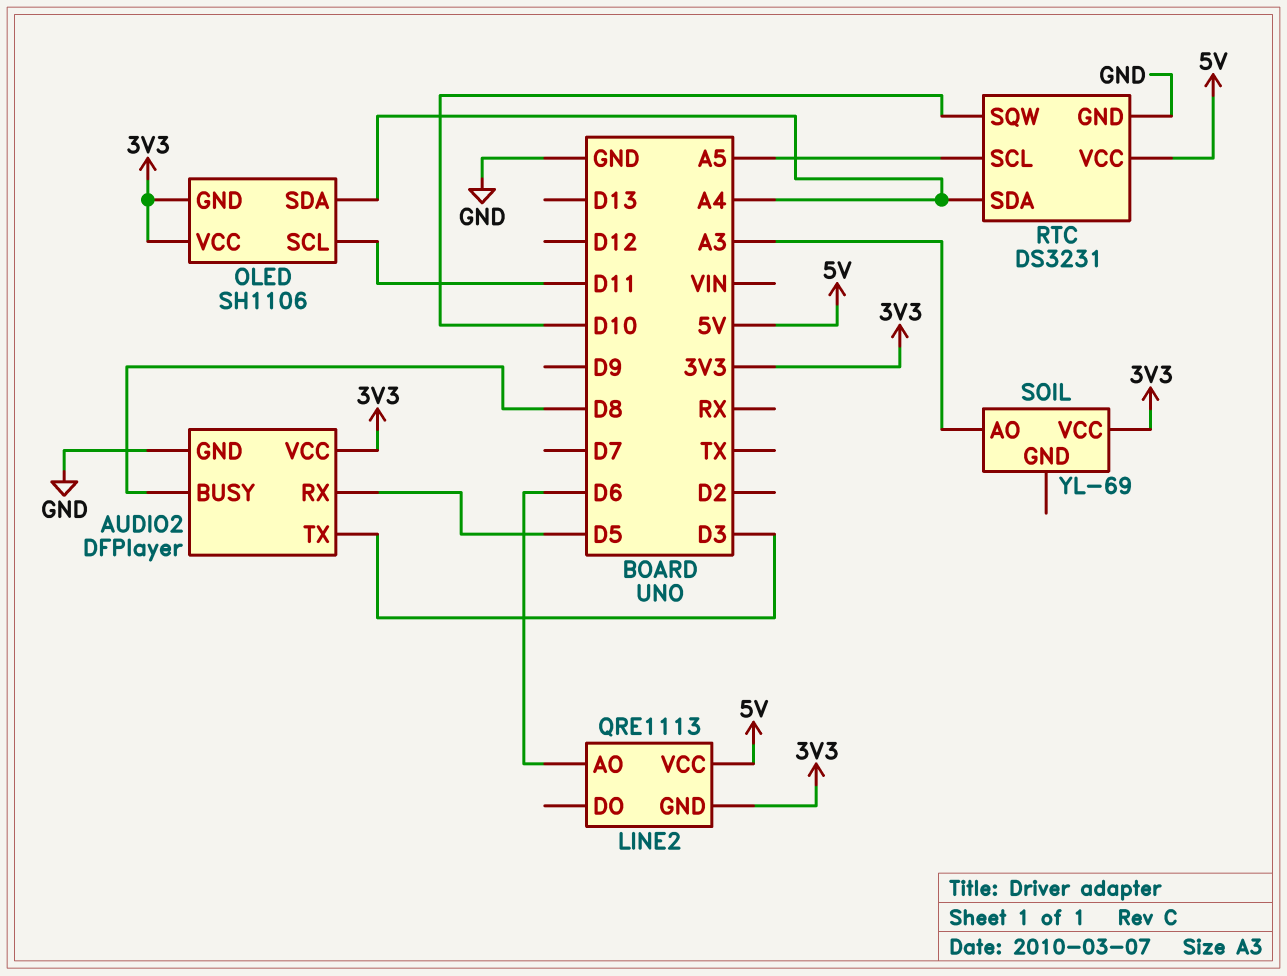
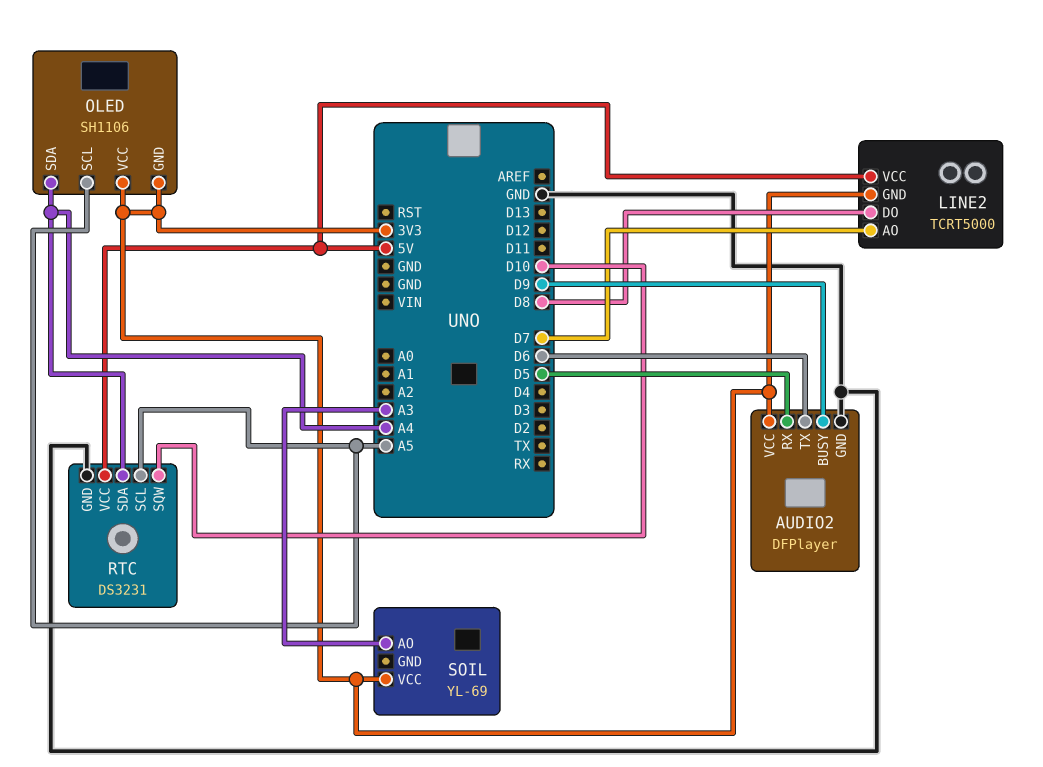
AUDIO2 pin BUSY: D8 -> D9
AUDIO2 pin TX: D3 -> D6
LINE2: QRE1113 -> TCRT5000
LINE2 pin AO: D6 -> D7
LINE2 pin DO: none -> D8
OLED pin SCL: D11 -> A5

